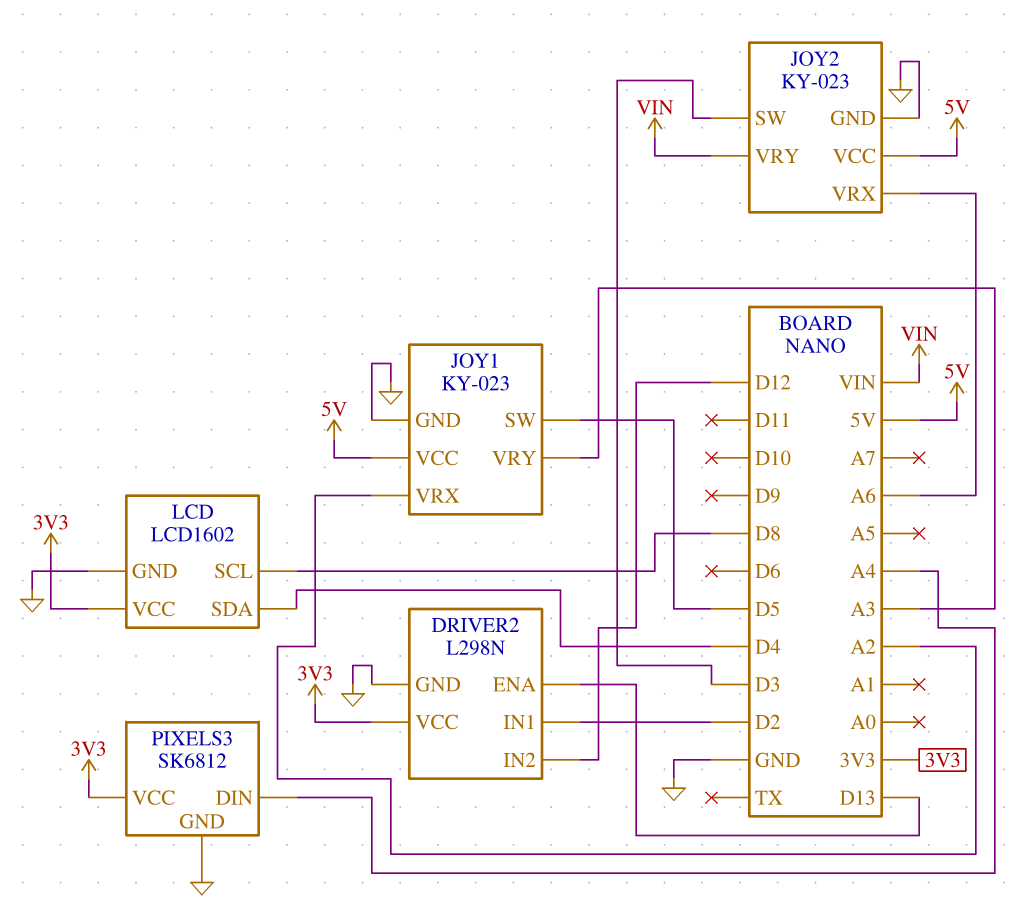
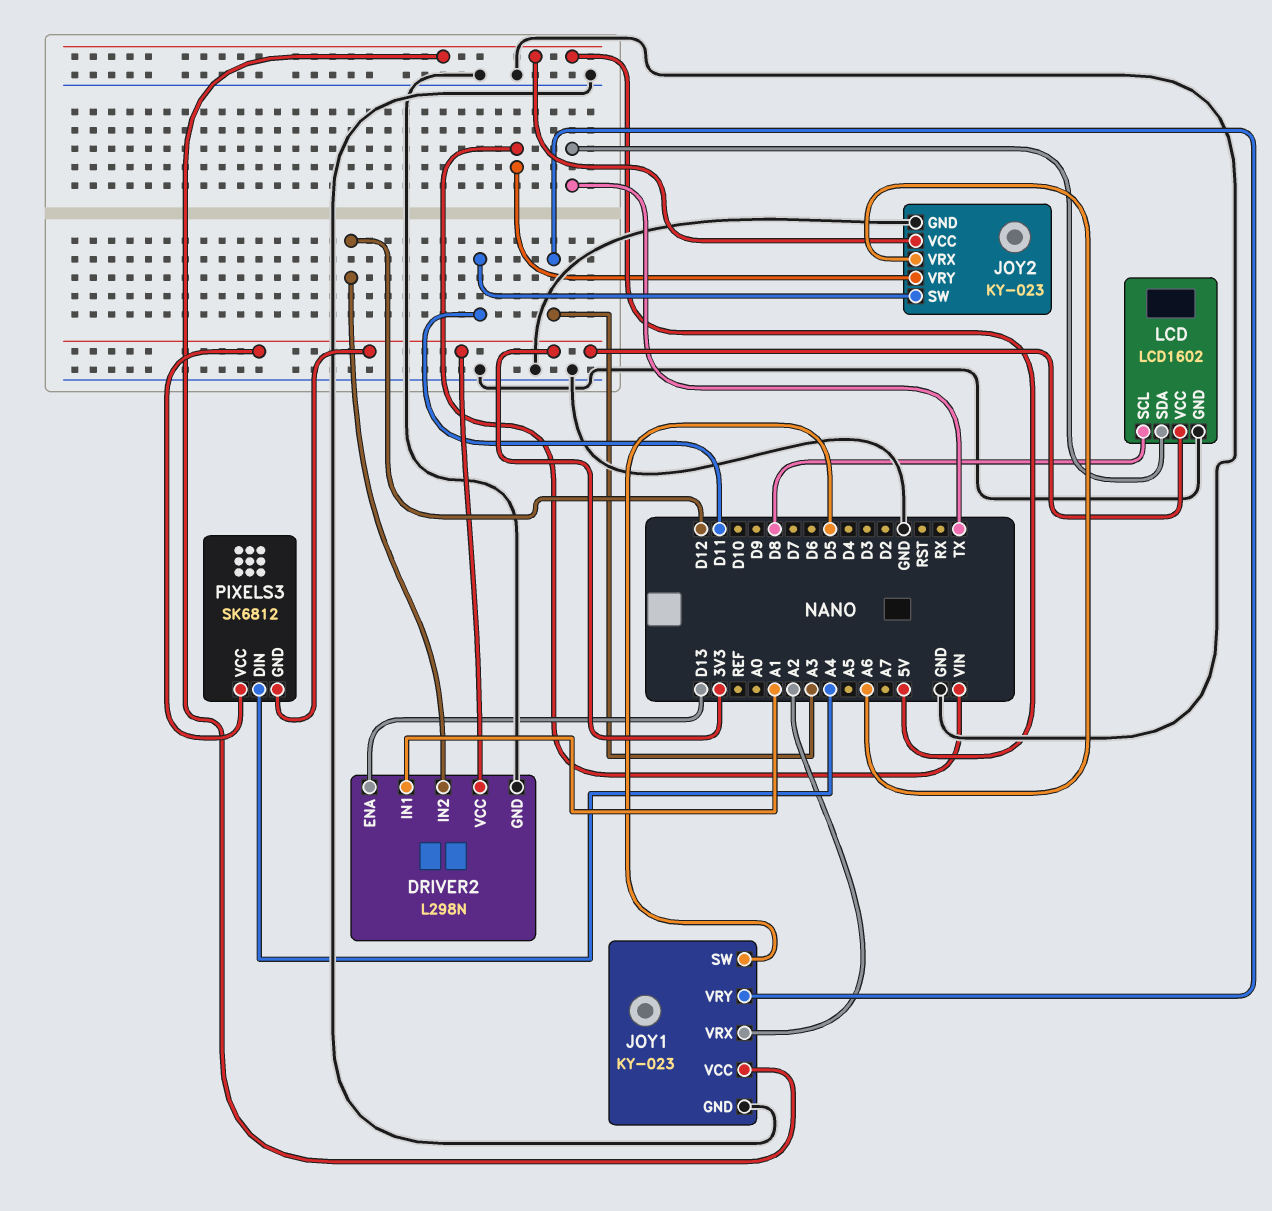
DRIVER2 pin IN1: D2 -> A1
JOY2 pin SW: D3 -> D11
LCD pin SDA: D4 -> TX
PIXELS3 pin GND: GND -> 3V3

